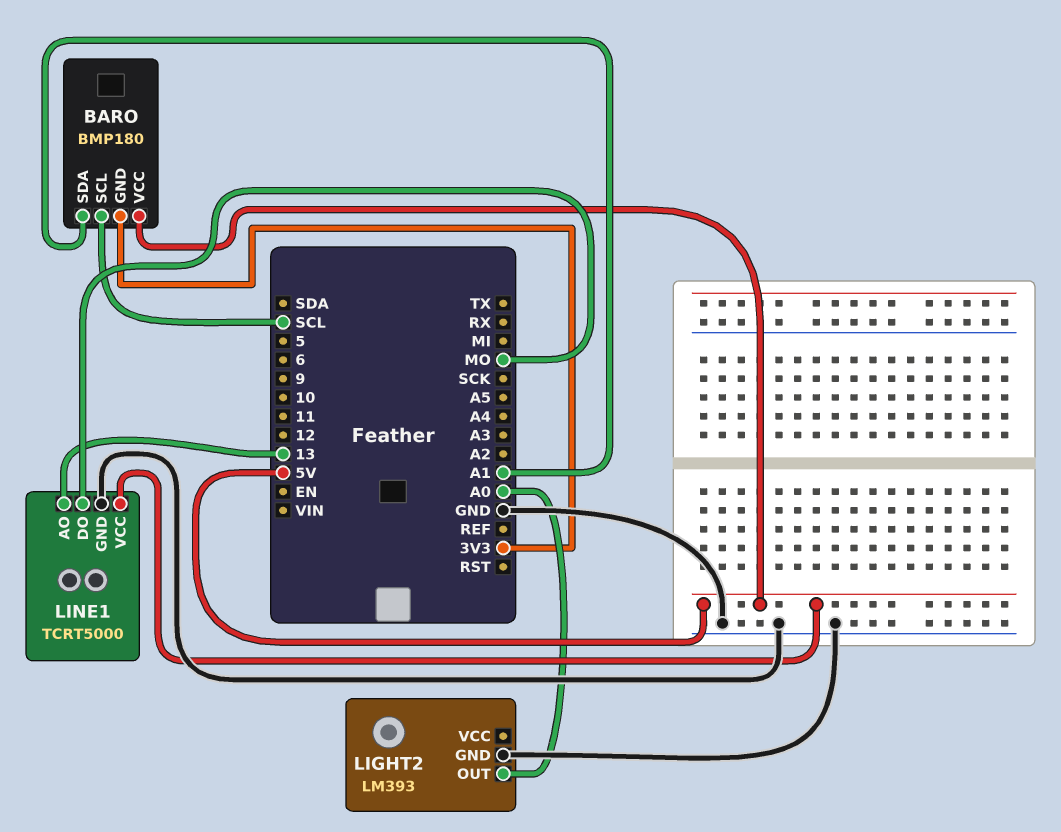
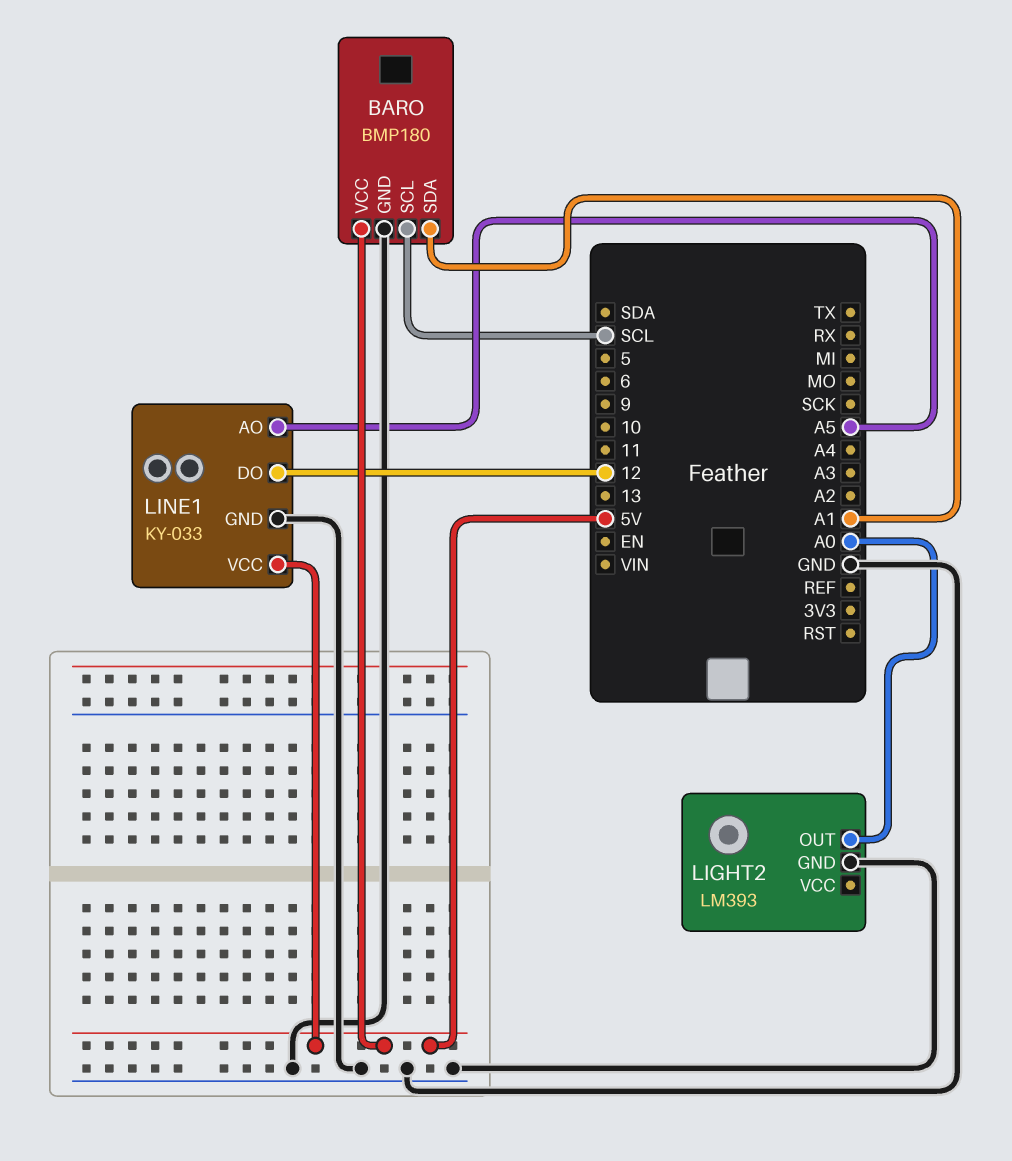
BARO pin GND: 3V3 -> GND
LINE1: TCRT5000 -> KY-033
LINE1 pin AO: 13 -> A5
LINE1 pin DO: MO -> 12

